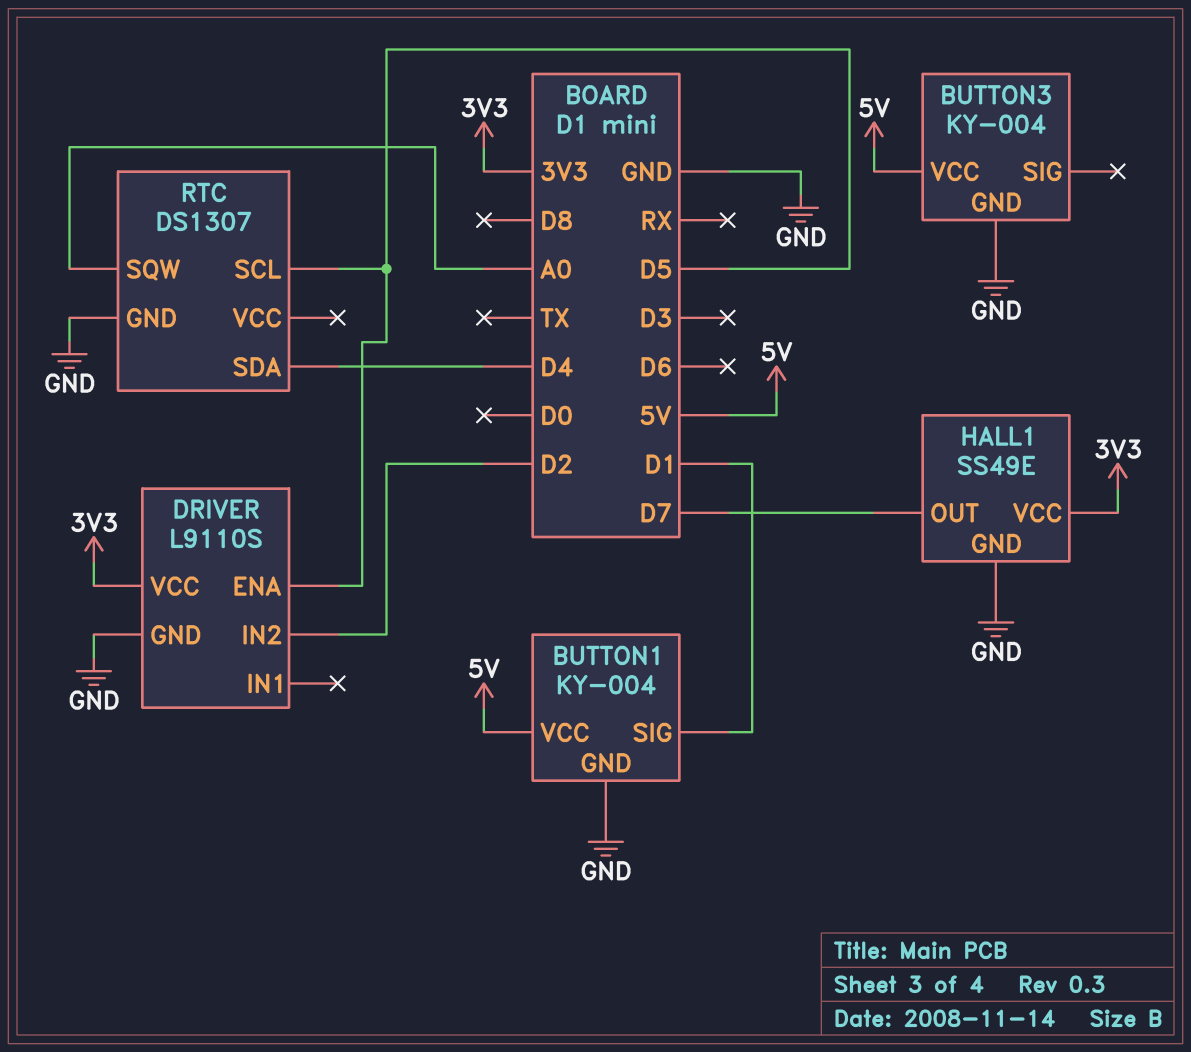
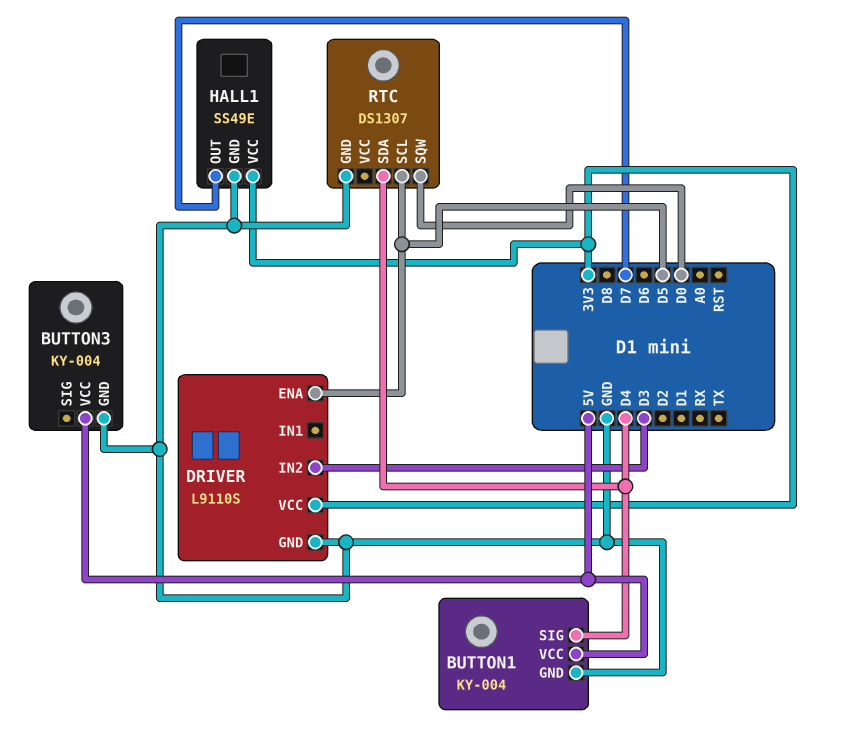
BUTTON1 pin SIG: D1 -> D4
DRIVER pin IN2: D2 -> D3
RTC pin SQW: A0 -> D0

